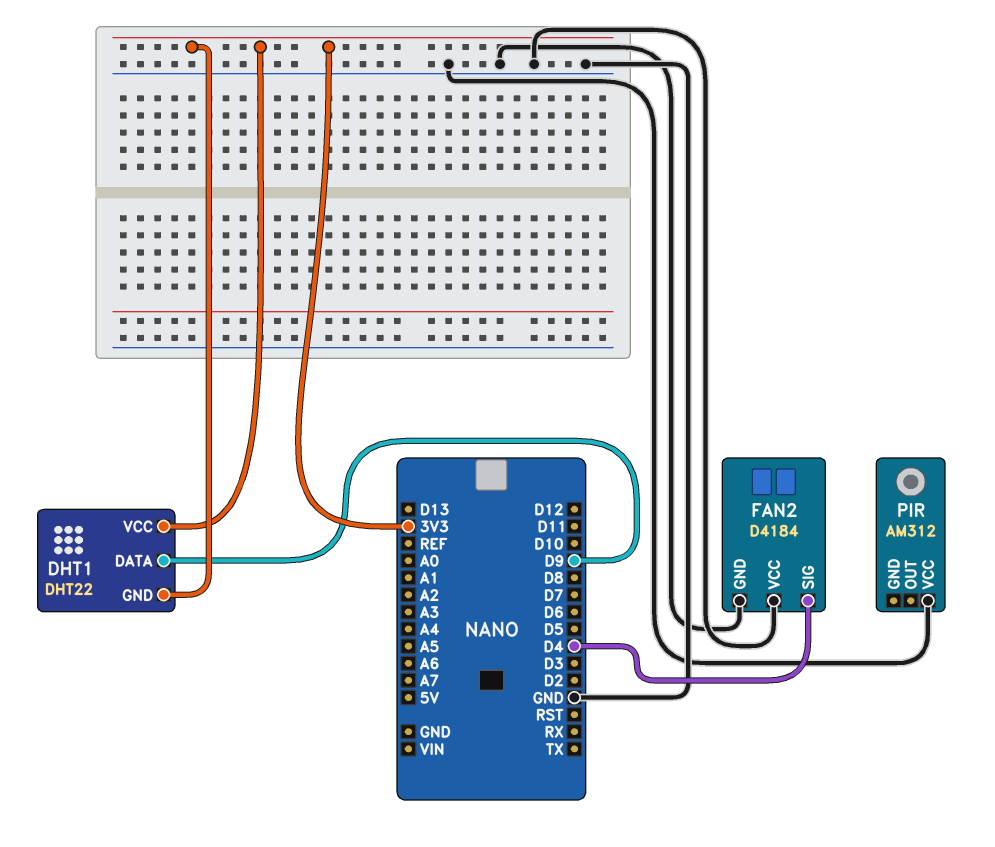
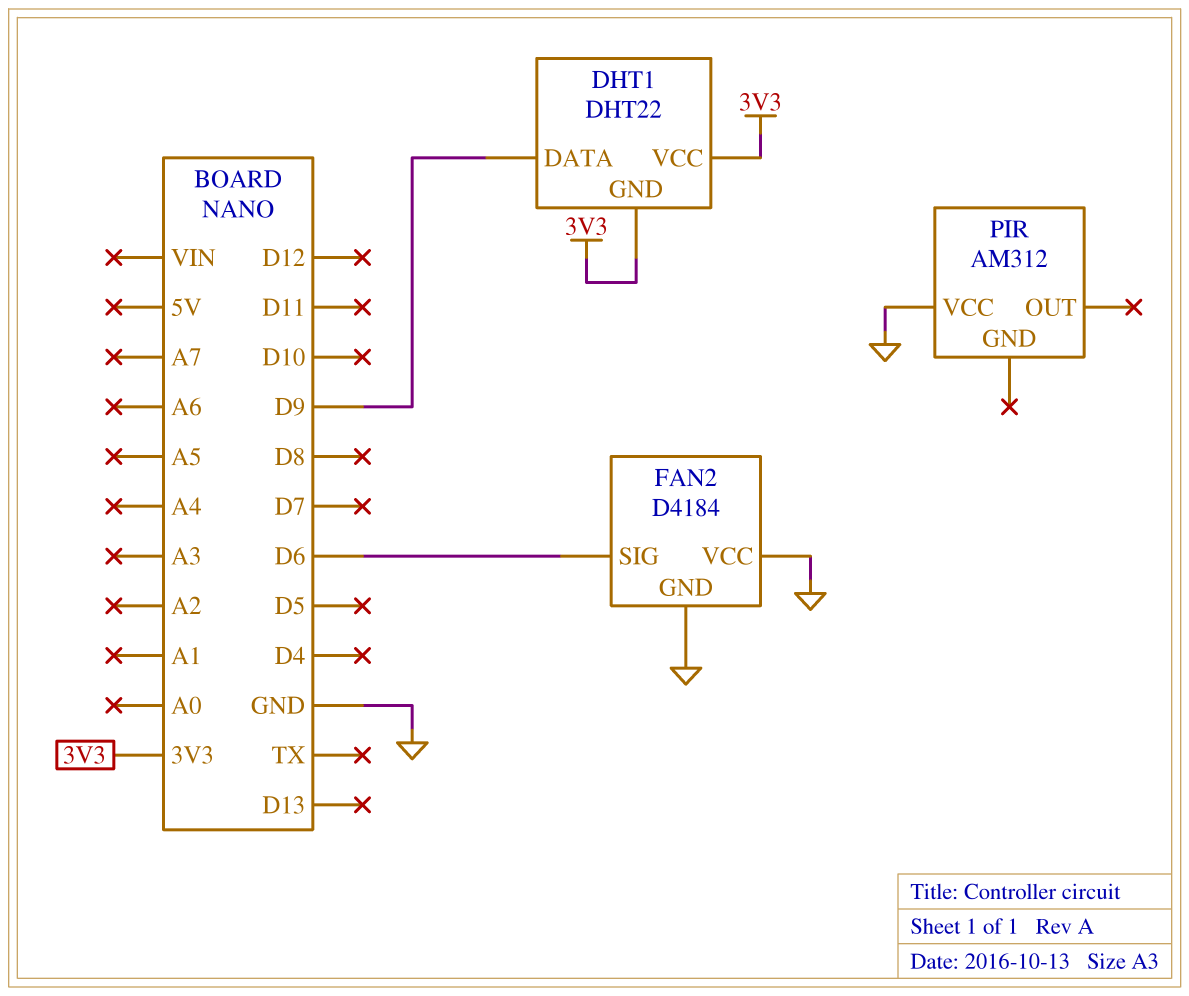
FAN2 pin SIG: D4 -> D6

